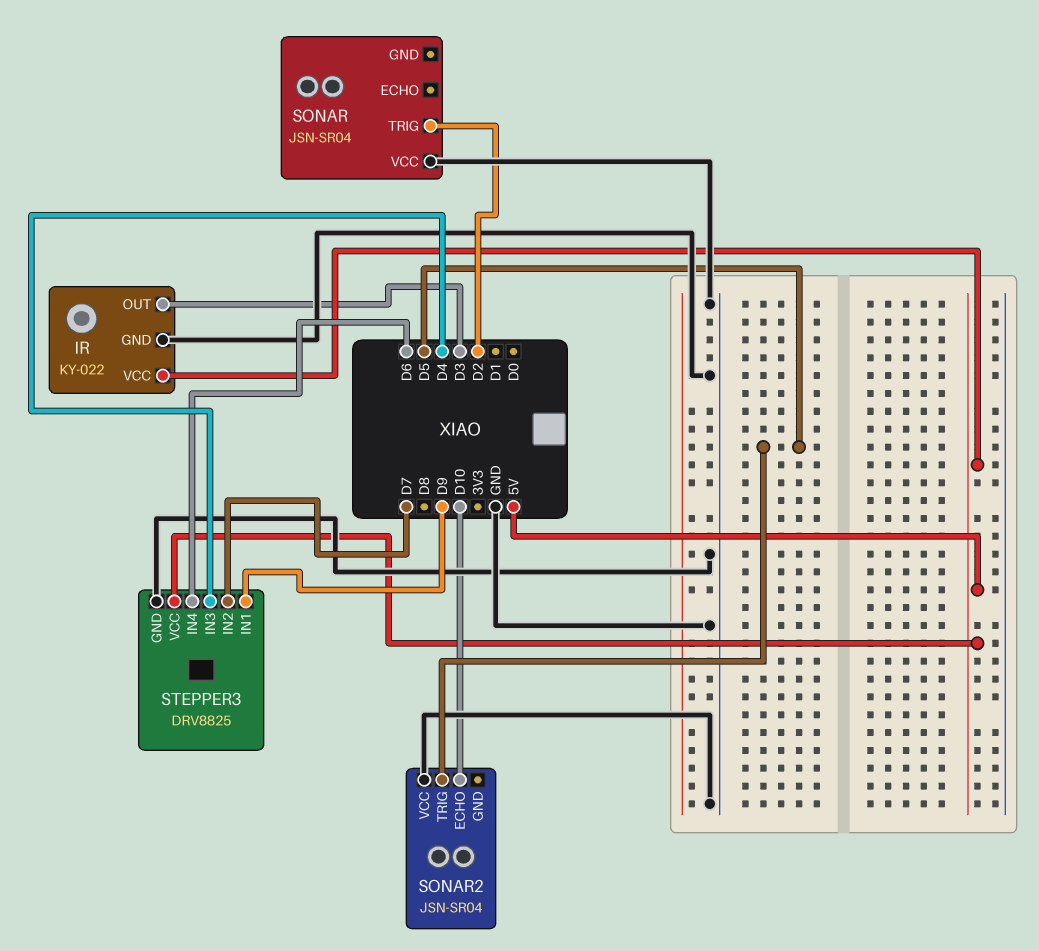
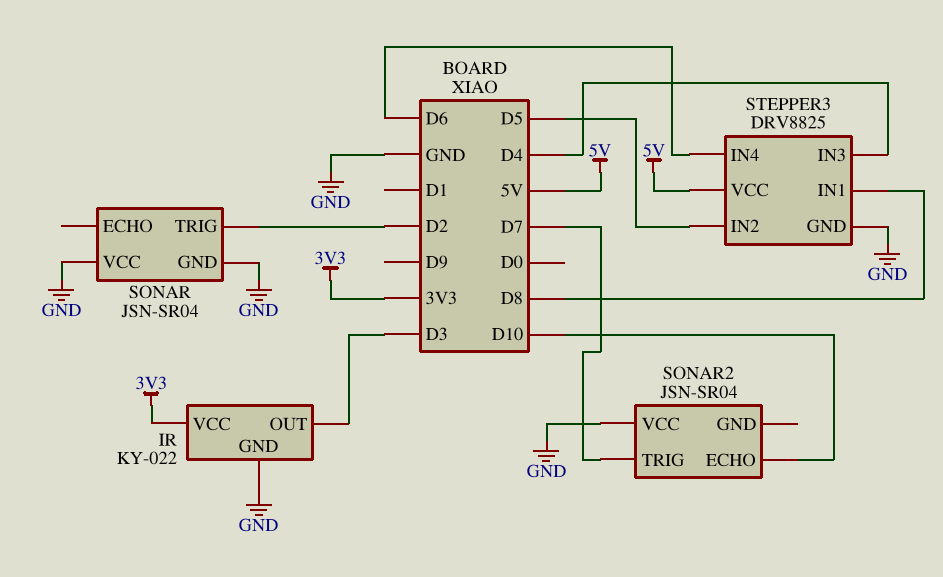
IR pin VCC: 5V -> 3V3
SONAR pin GND: none -> GND
SONAR2 pin TRIG: D5 -> D7
STEPPER3 pin IN1: D9 -> D8
STEPPER3 pin IN2: D7 -> D5

